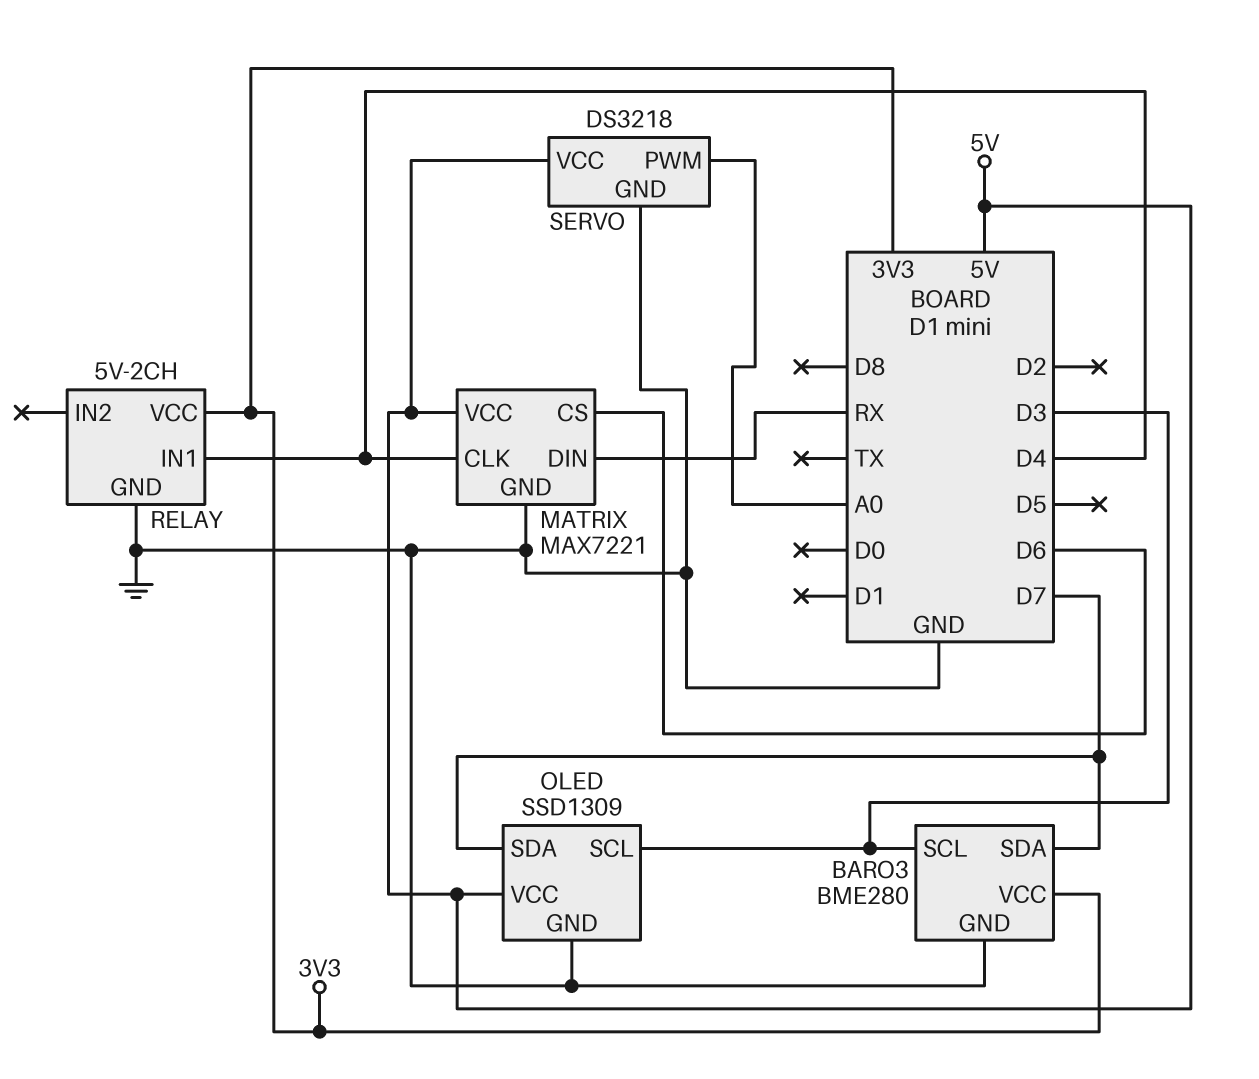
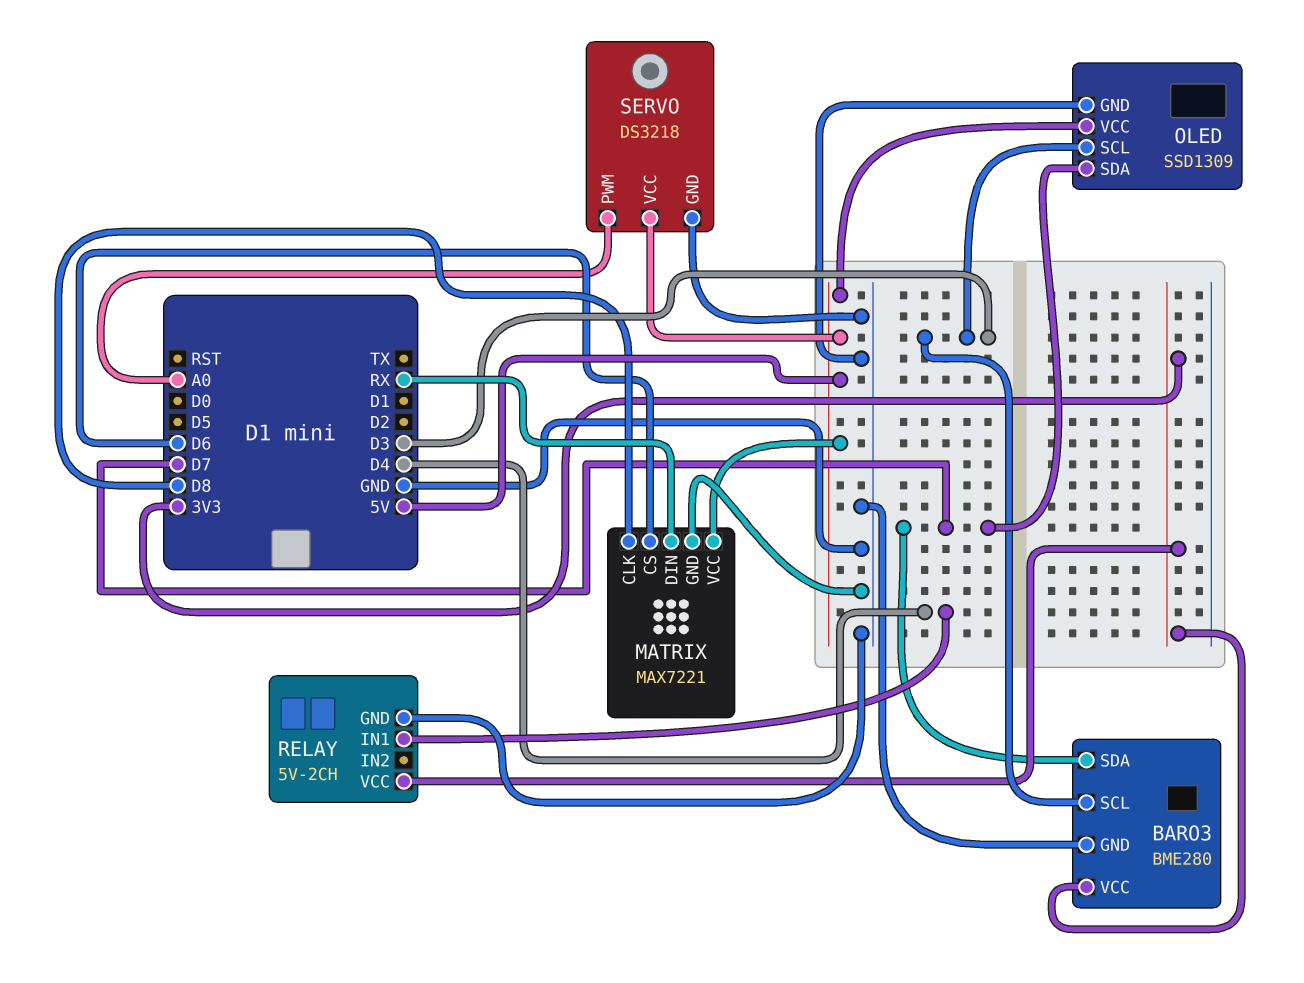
MATRIX pin CLK: D4 -> D8

